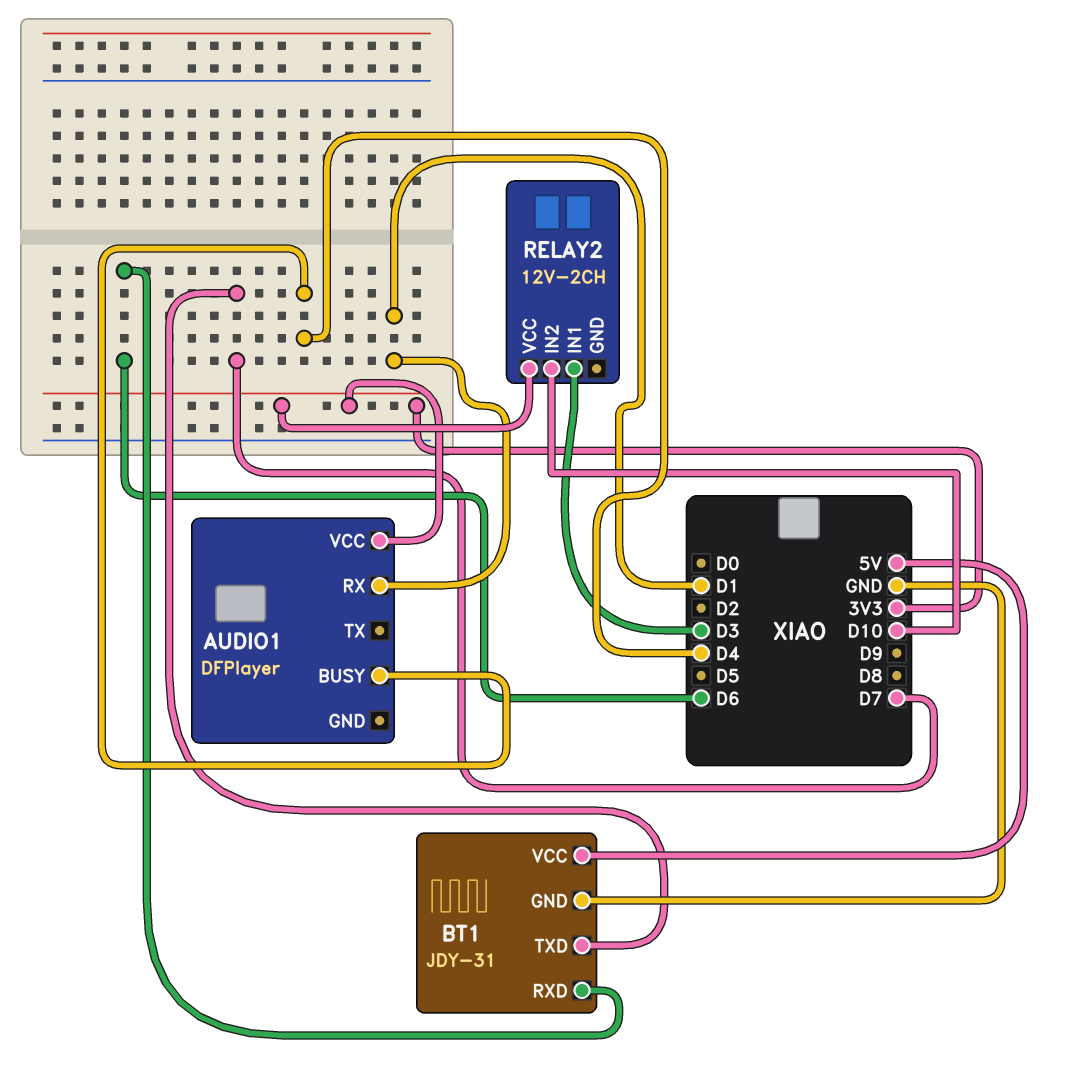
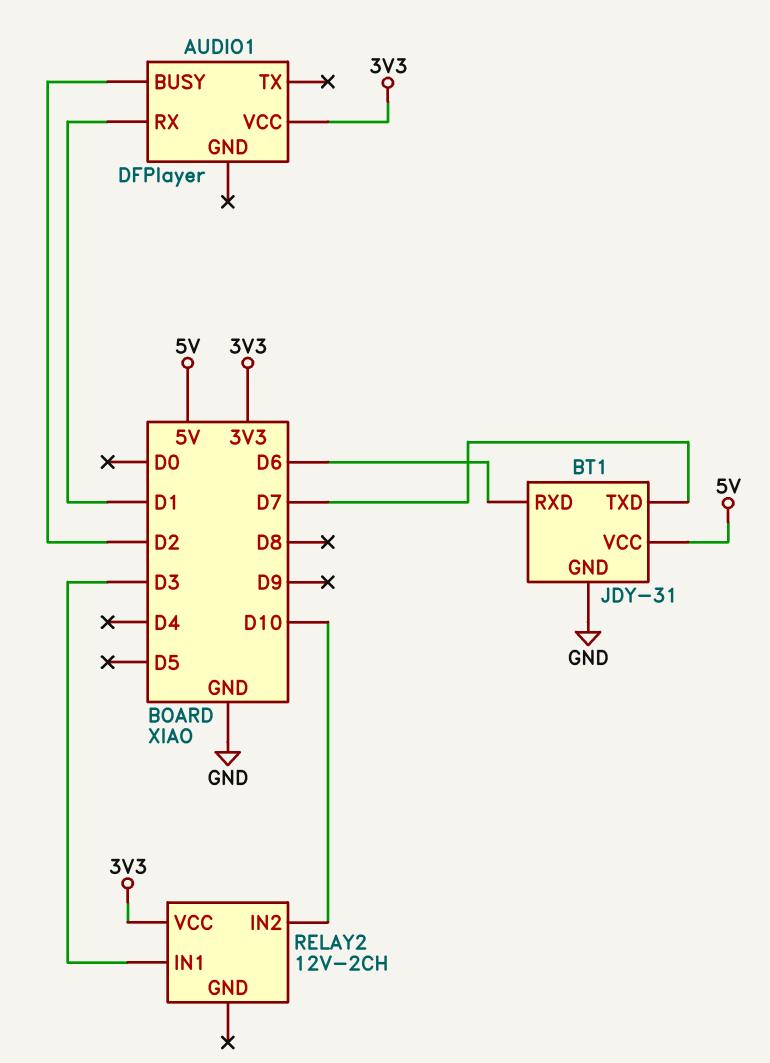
AUDIO1 pin BUSY: D4 -> D2

